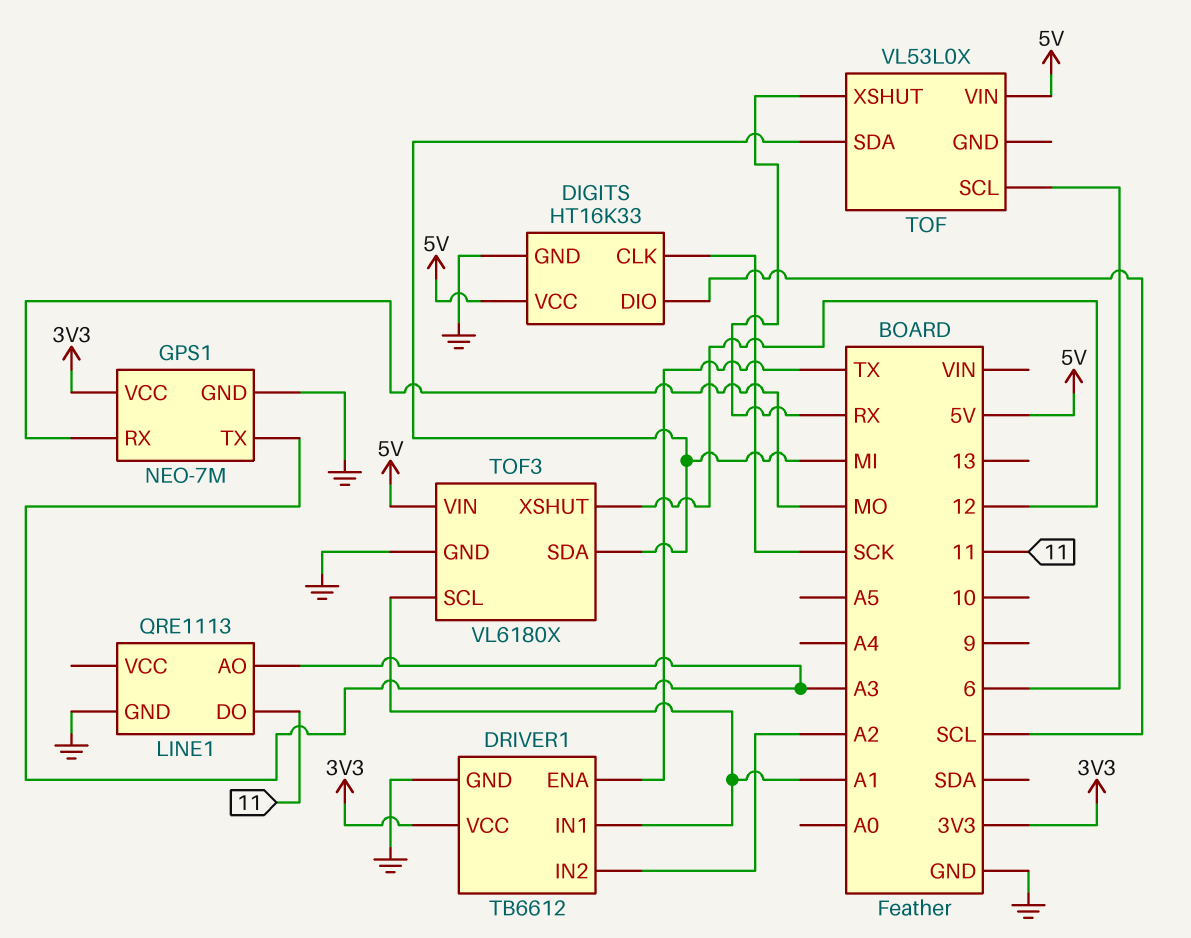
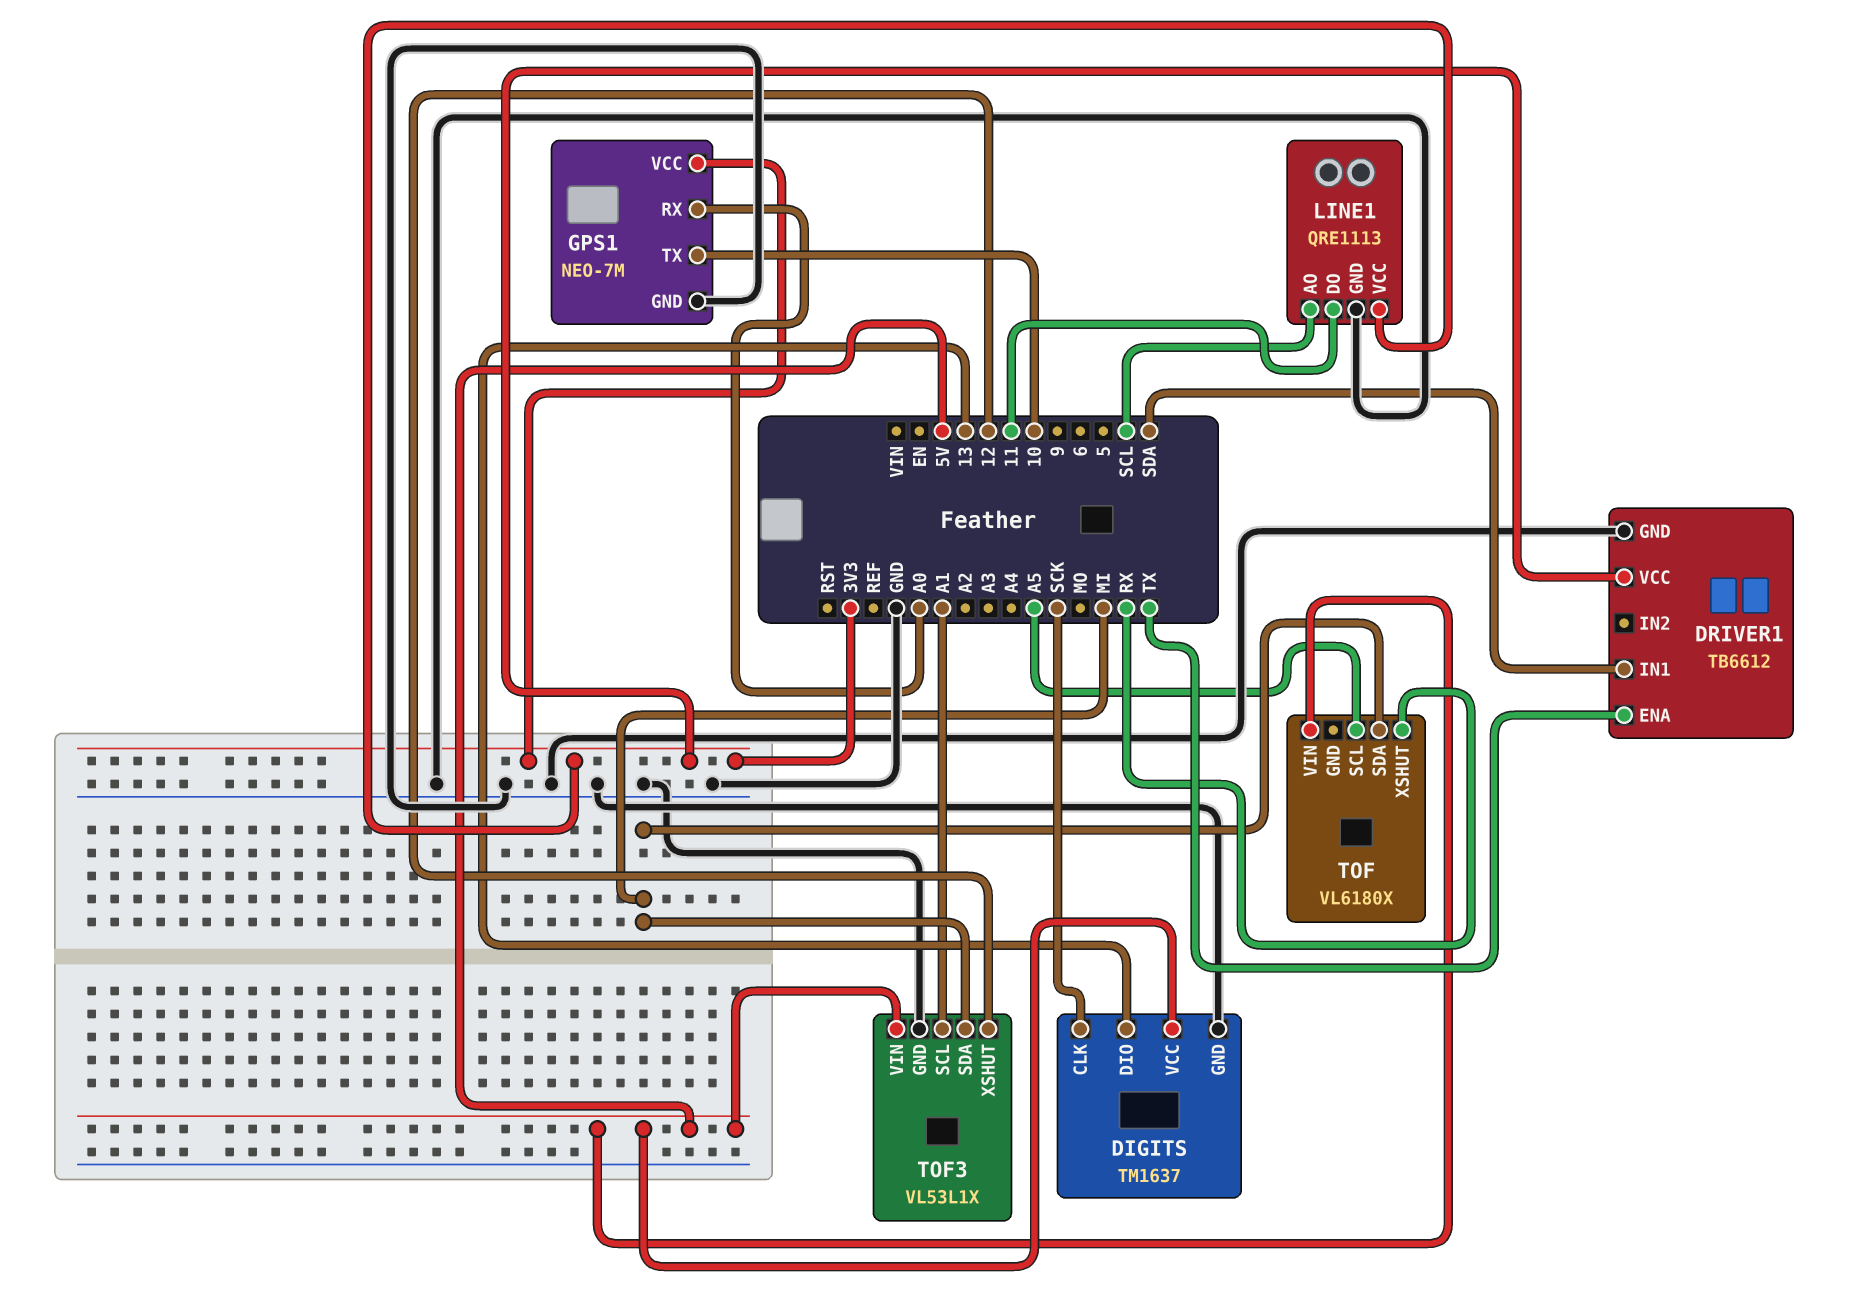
DIGITS: HT16K33 -> TM1637
DIGITS pin DIO: SCL -> 13
DRIVER1 pin IN1: A1 -> SDA
DRIVER1 pin IN2: A2 -> none
GPS1 pin RX: MO -> A0
GPS1 pin TX: A3 -> 10
LINE1 pin AO: A3 -> SCL
LINE1 pin VCC: none -> 3V3
TOF: VL53L0X -> VL6180X
TOF pin SCL: 6 -> A5
TOF3: VL6180X -> VL53L1X

